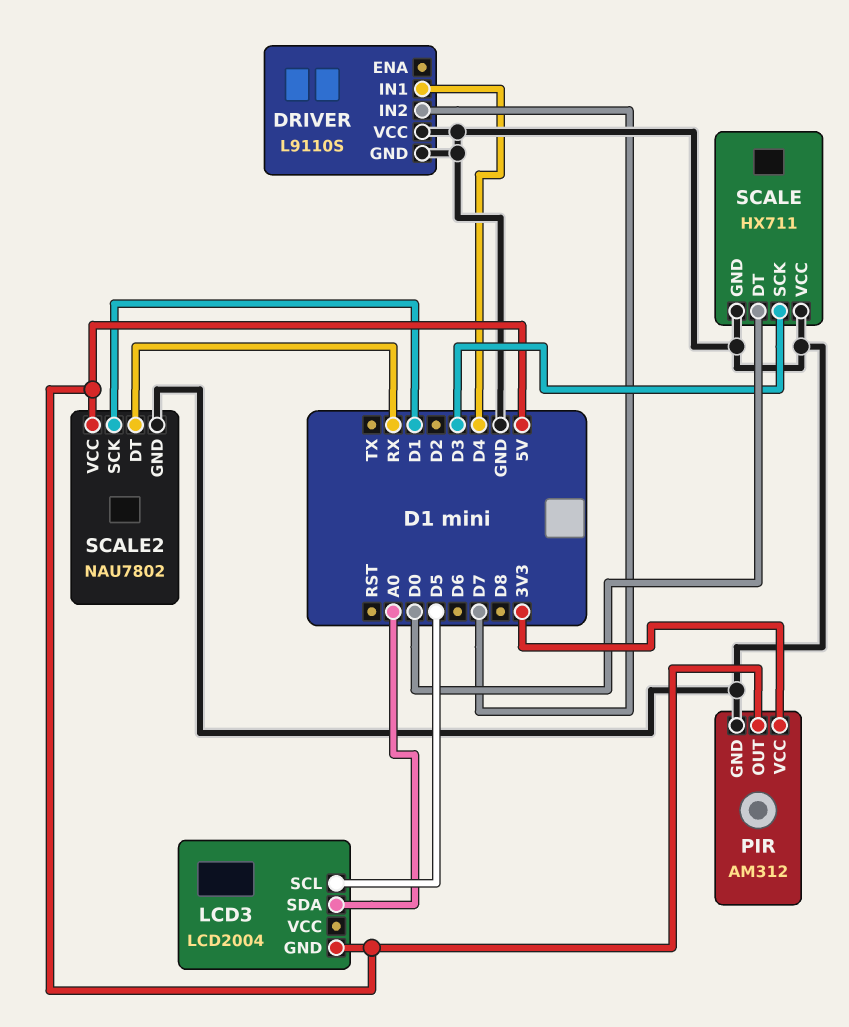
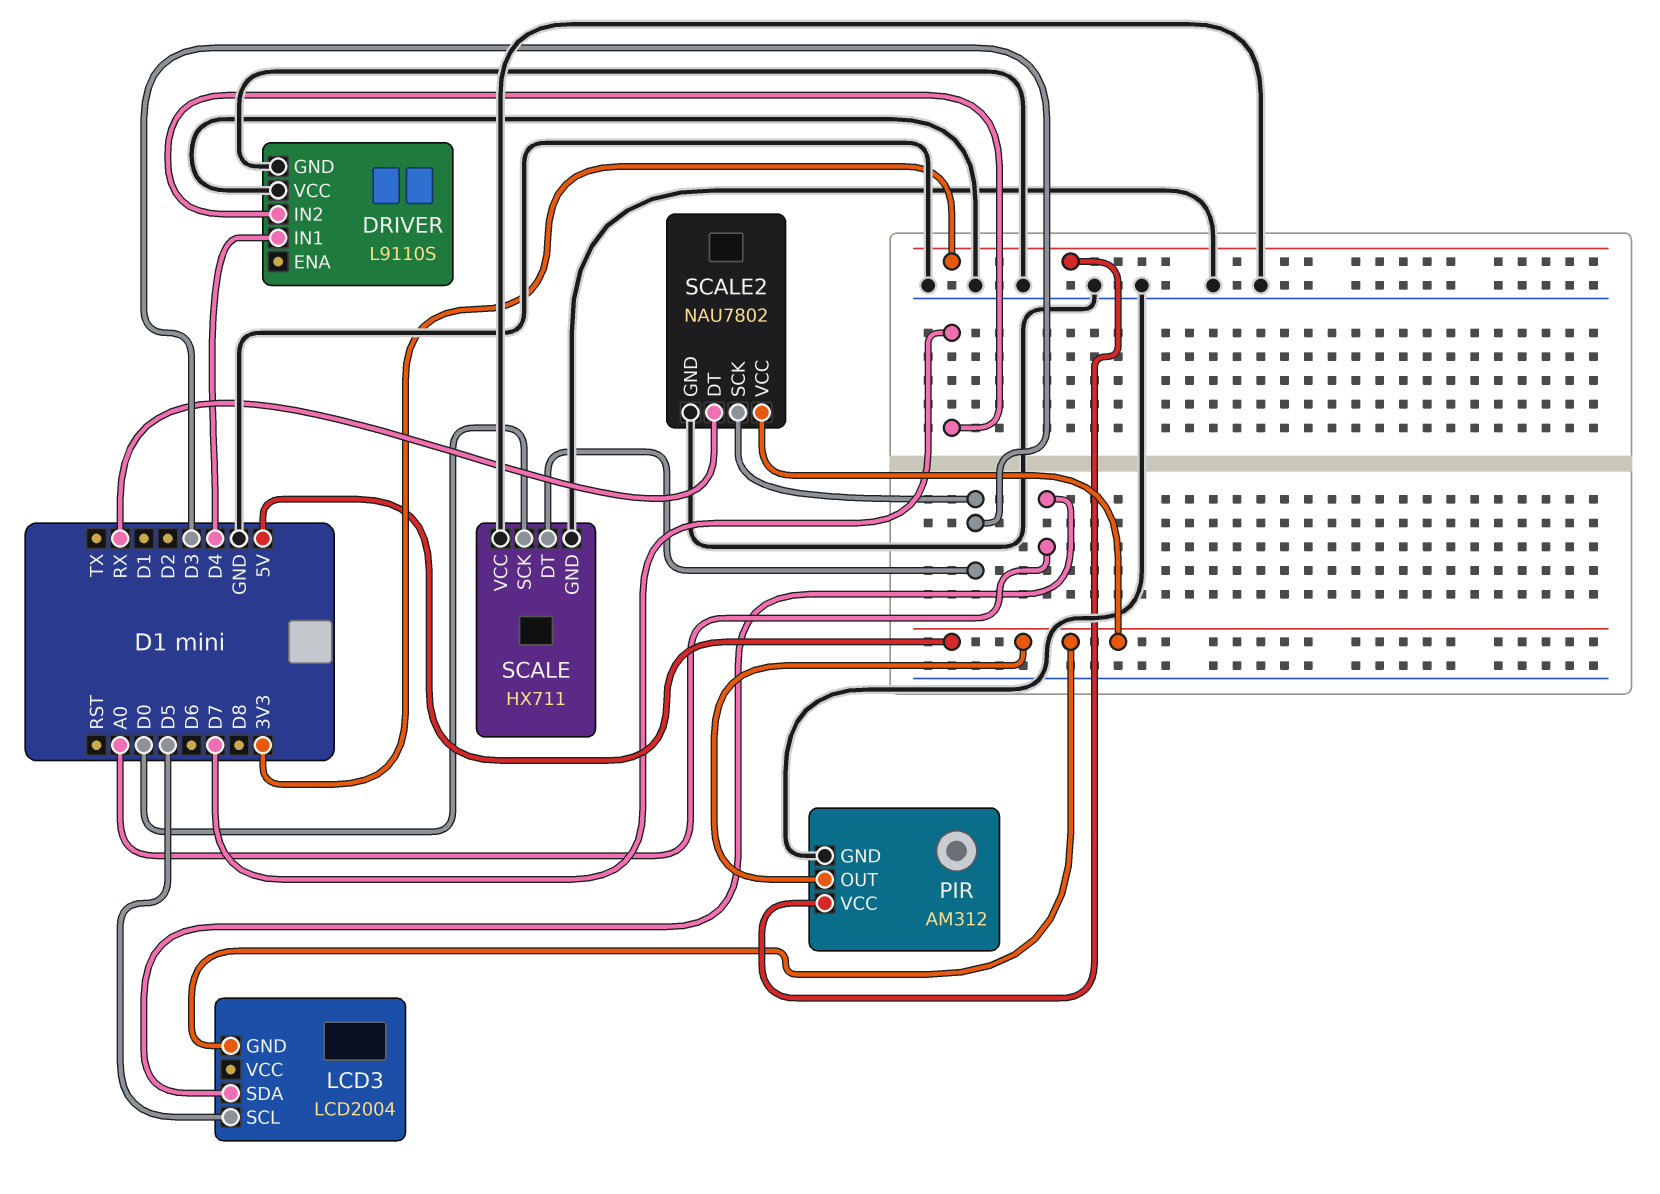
SCALE pin DT: D0 -> D3
SCALE pin SCK: D3 -> D0
SCALE2 pin SCK: D1 -> D3

